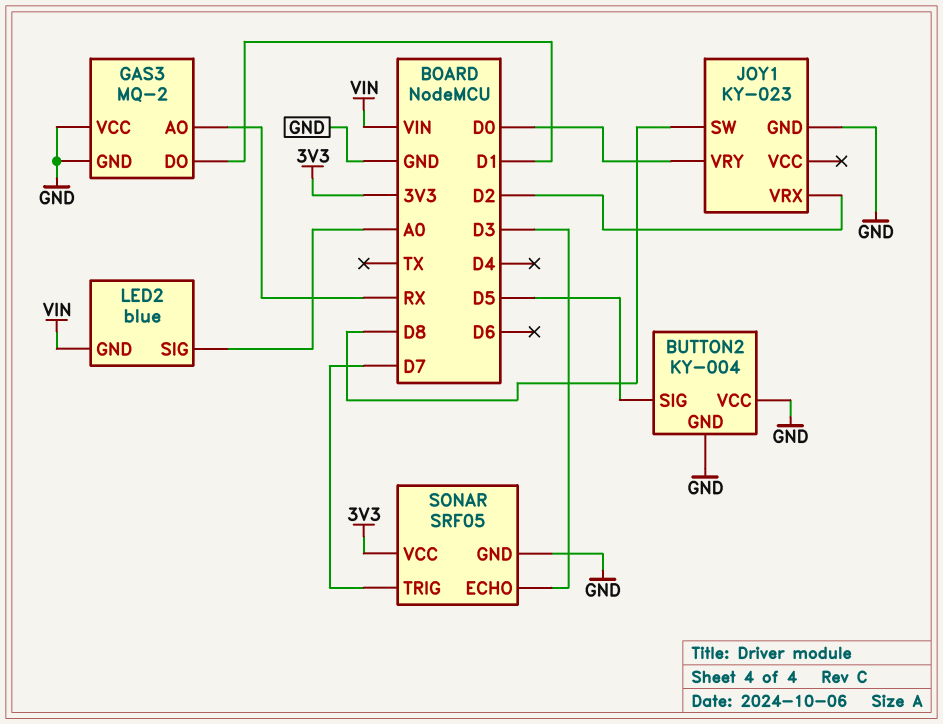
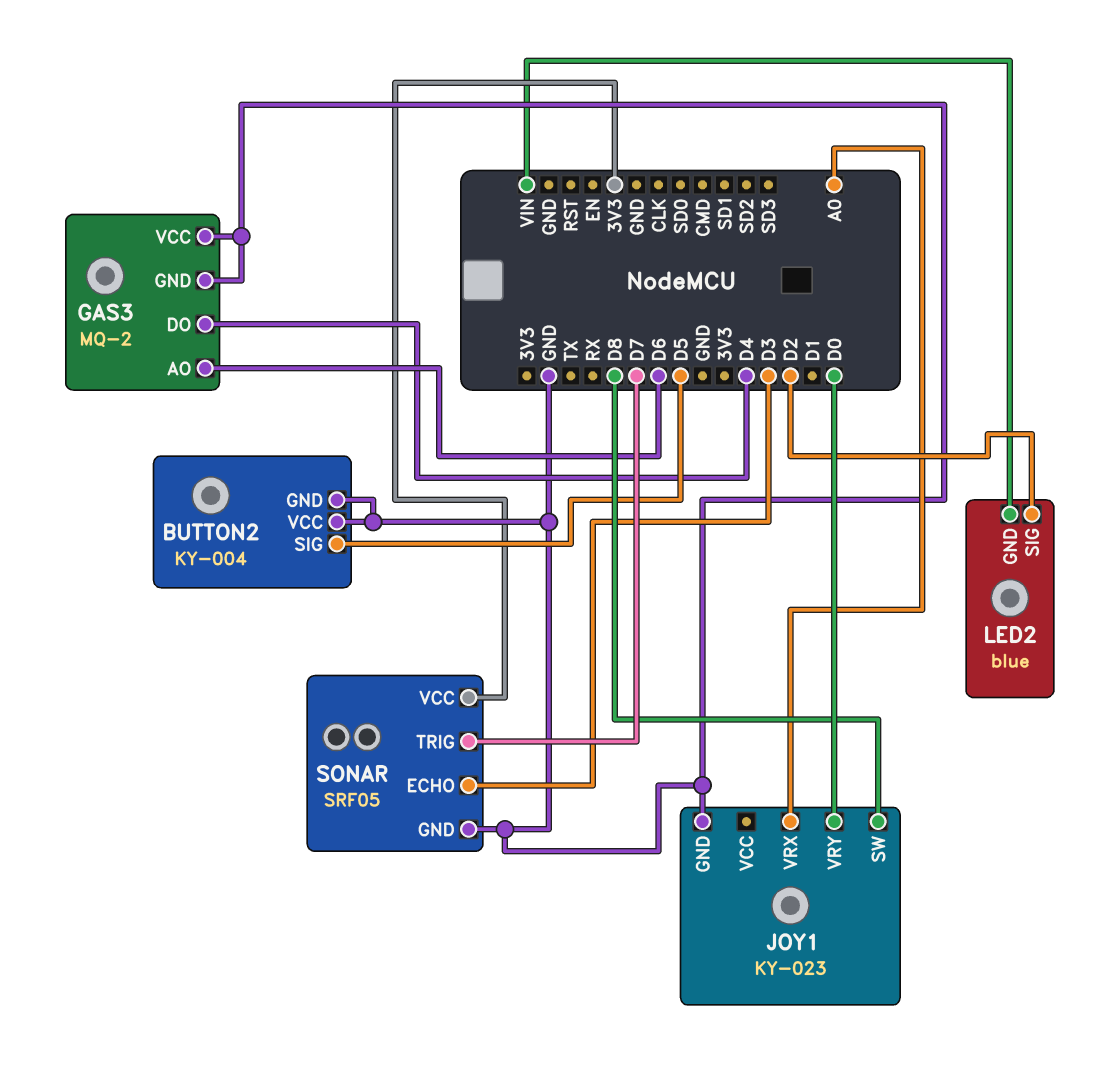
GAS3 pin AO: RX -> D6
GAS3 pin DO: D1 -> D4
JOY1 pin VRX: D2 -> A0
LED2 pin SIG: A0 -> D2

